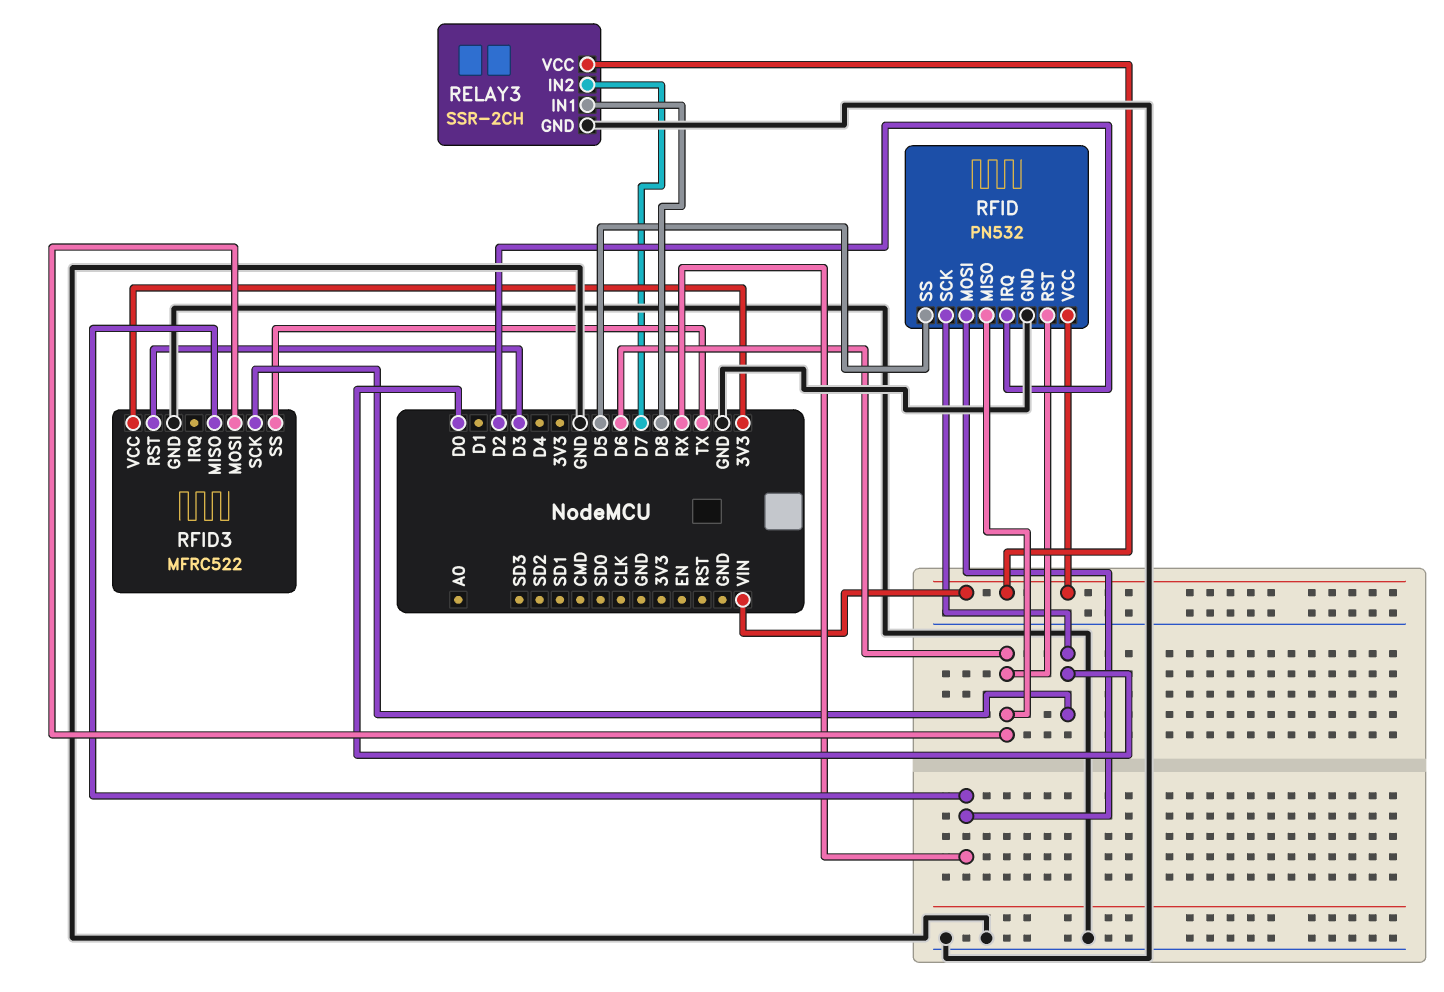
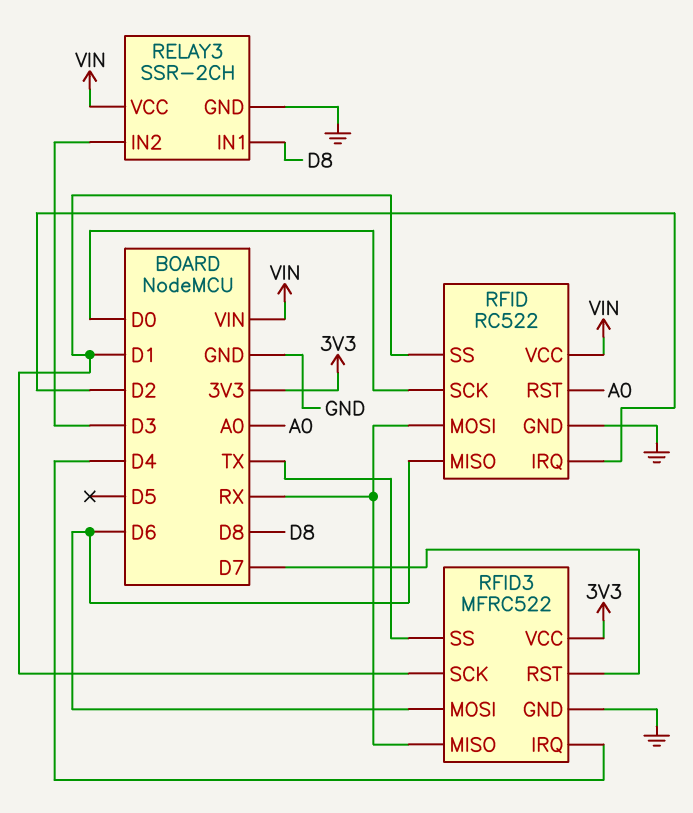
RELAY3 pin IN2: D7 -> D3
RFID: PN532 -> RC522
RFID pin RST: D6 -> A0
RFID pin SS: D5 -> D1
RFID3 pin IRQ: none -> D4
RFID3 pin RST: D3 -> D7
RFID3 pin SCK: D0 -> D1

